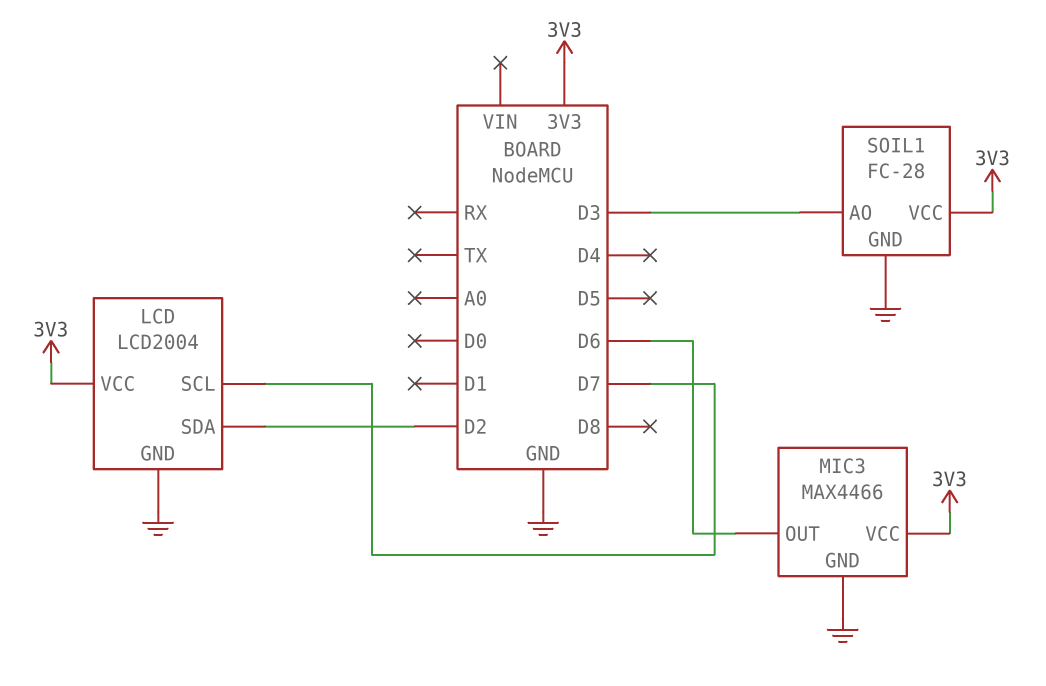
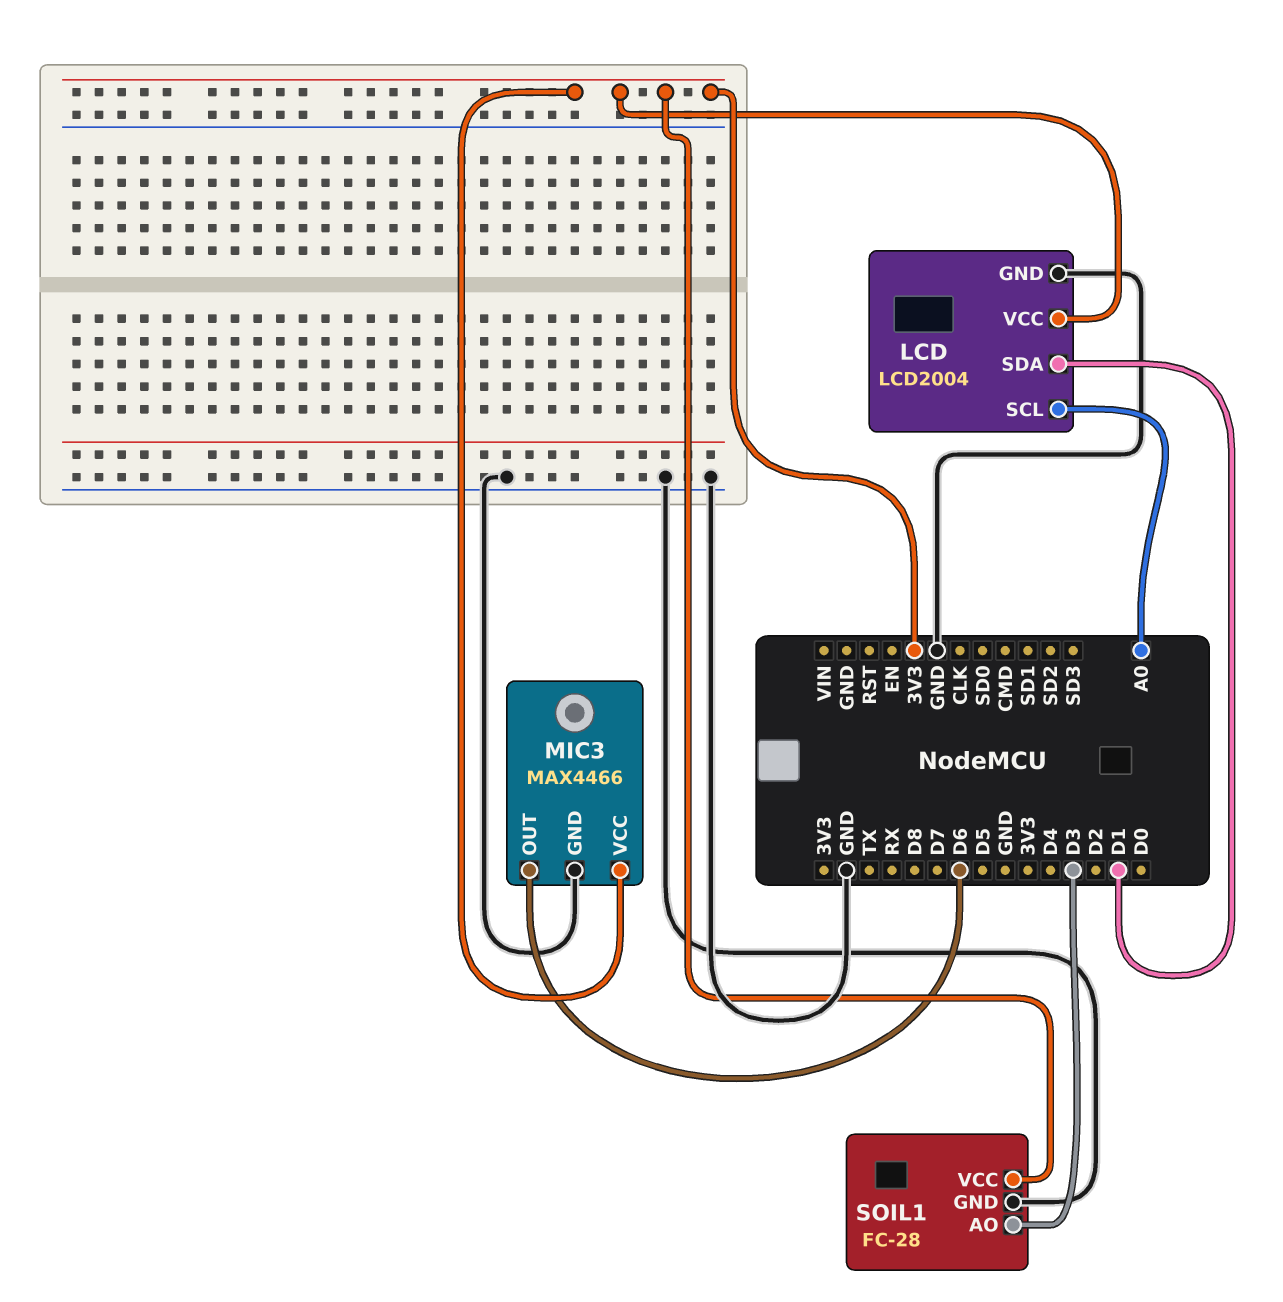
LCD pin SCL: D7 -> A0
LCD pin SDA: D2 -> D1

